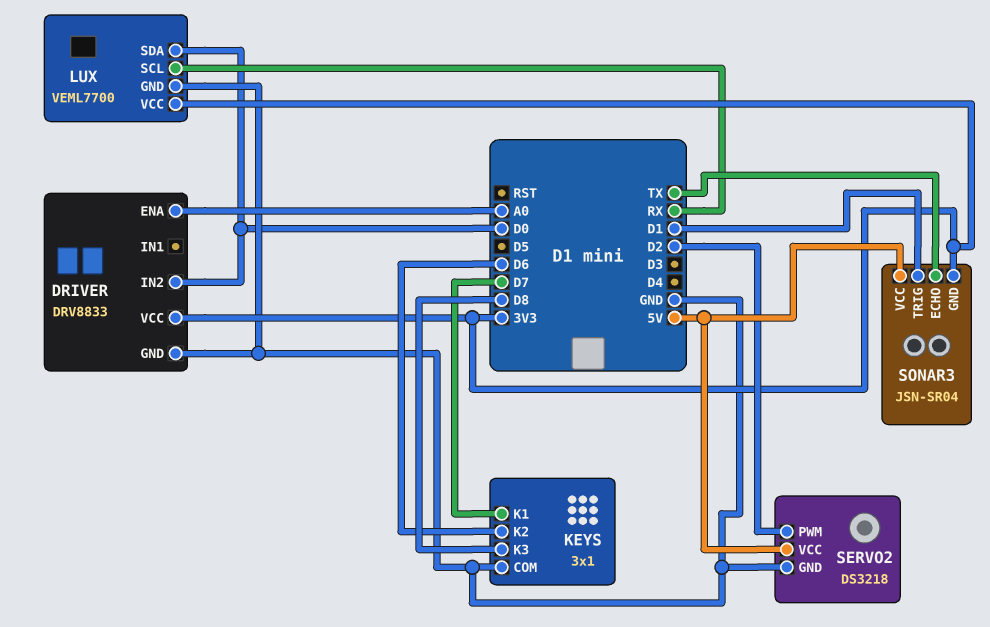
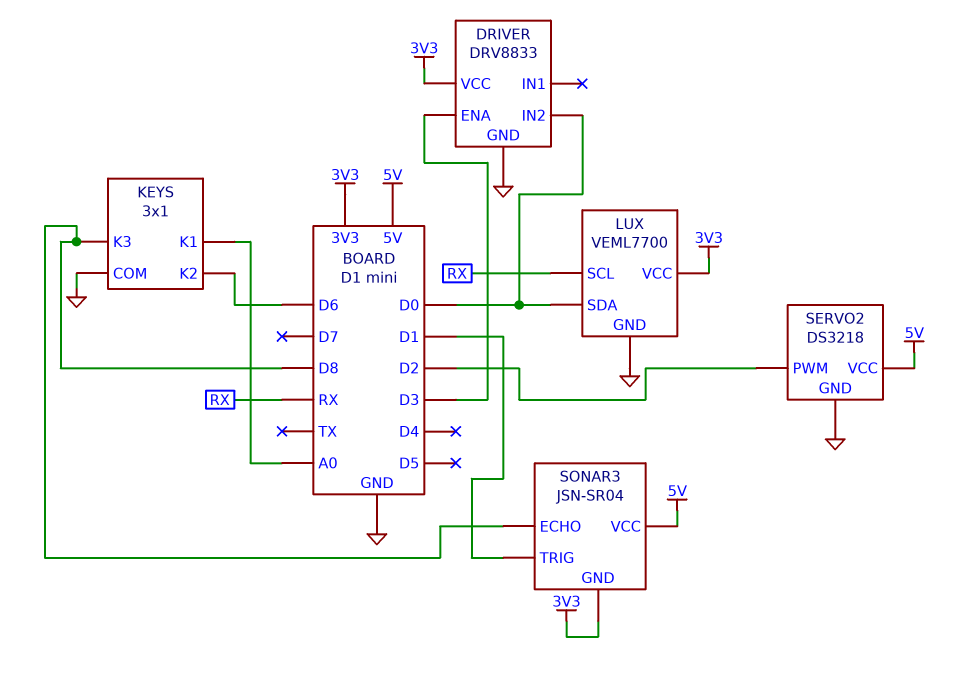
DRIVER pin ENA: A0 -> D3
KEYS pin K1: D7 -> A0
SONAR3 pin ECHO: TX -> D8

